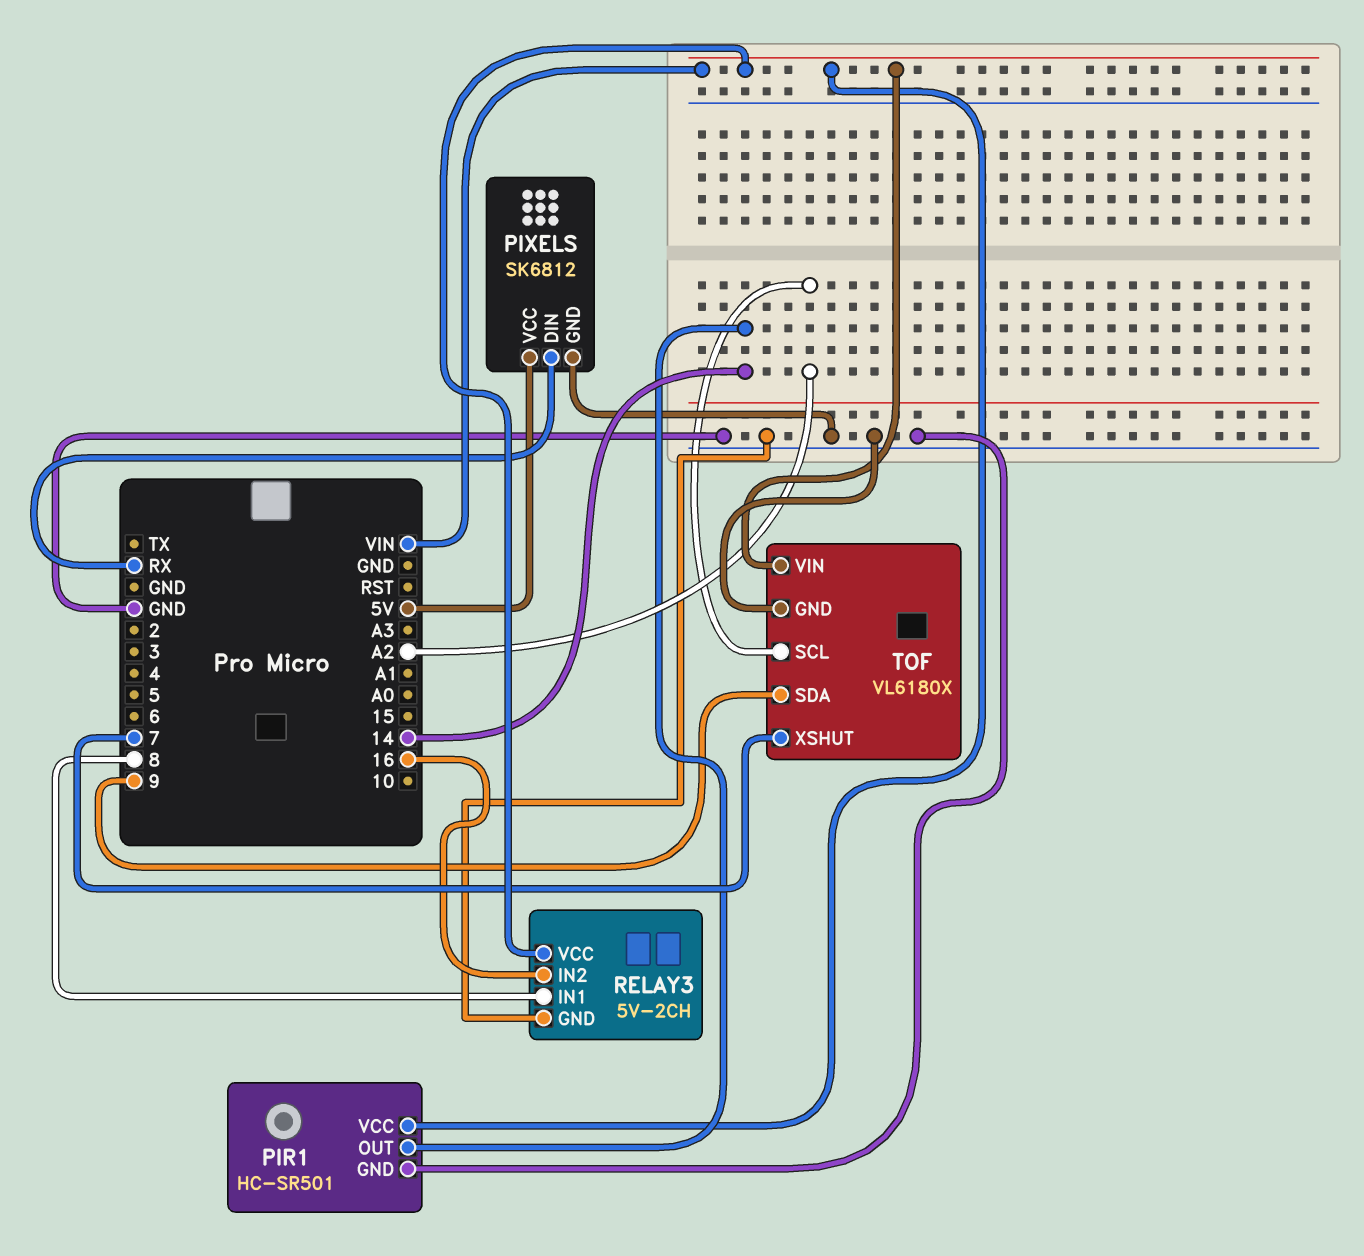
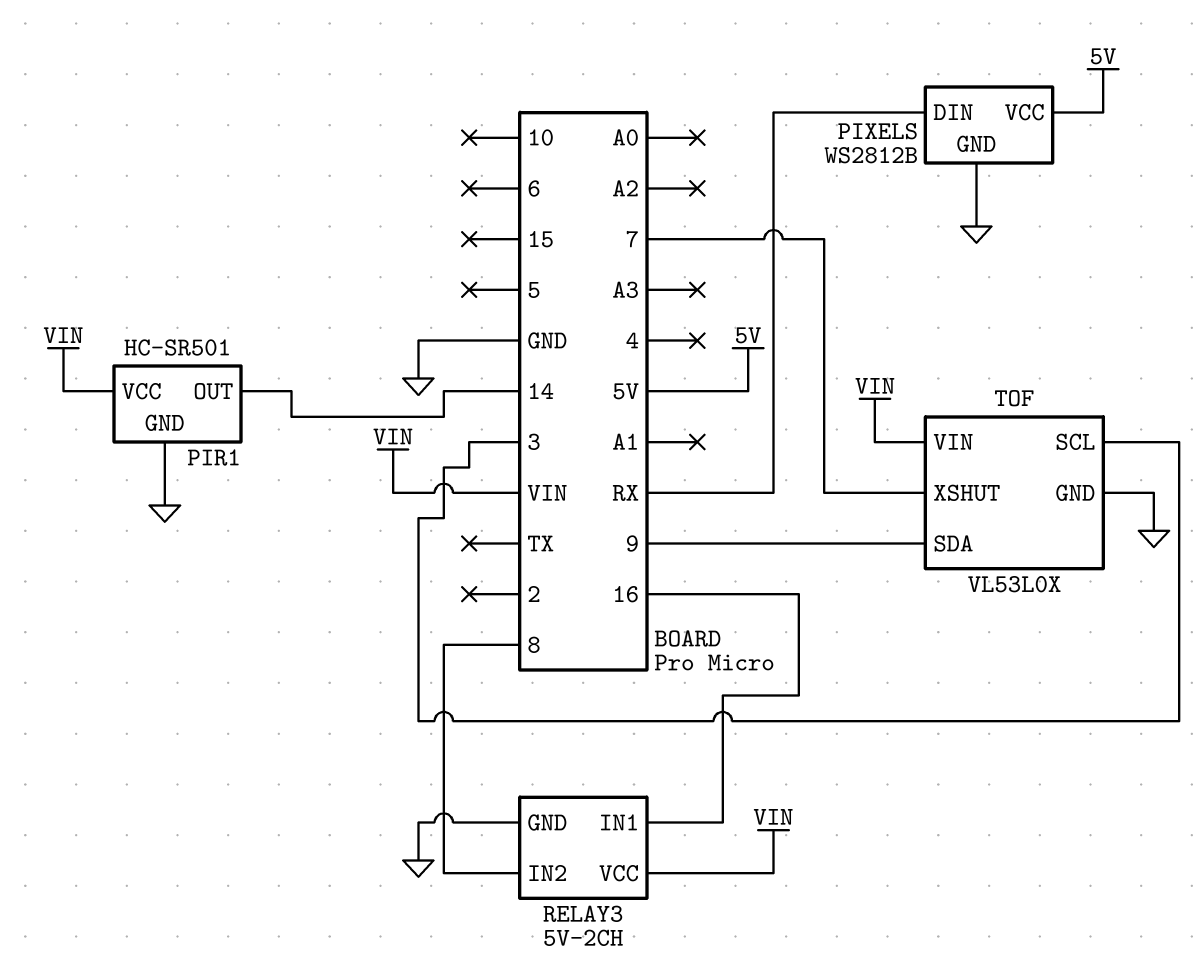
PIXELS: SK6812 -> WS2812B
RELAY3 pin IN1: 8 -> 16
RELAY3 pin IN2: 16 -> 8
TOF: VL6180X -> VL53L0X
TOF pin SCL: A2 -> 3

